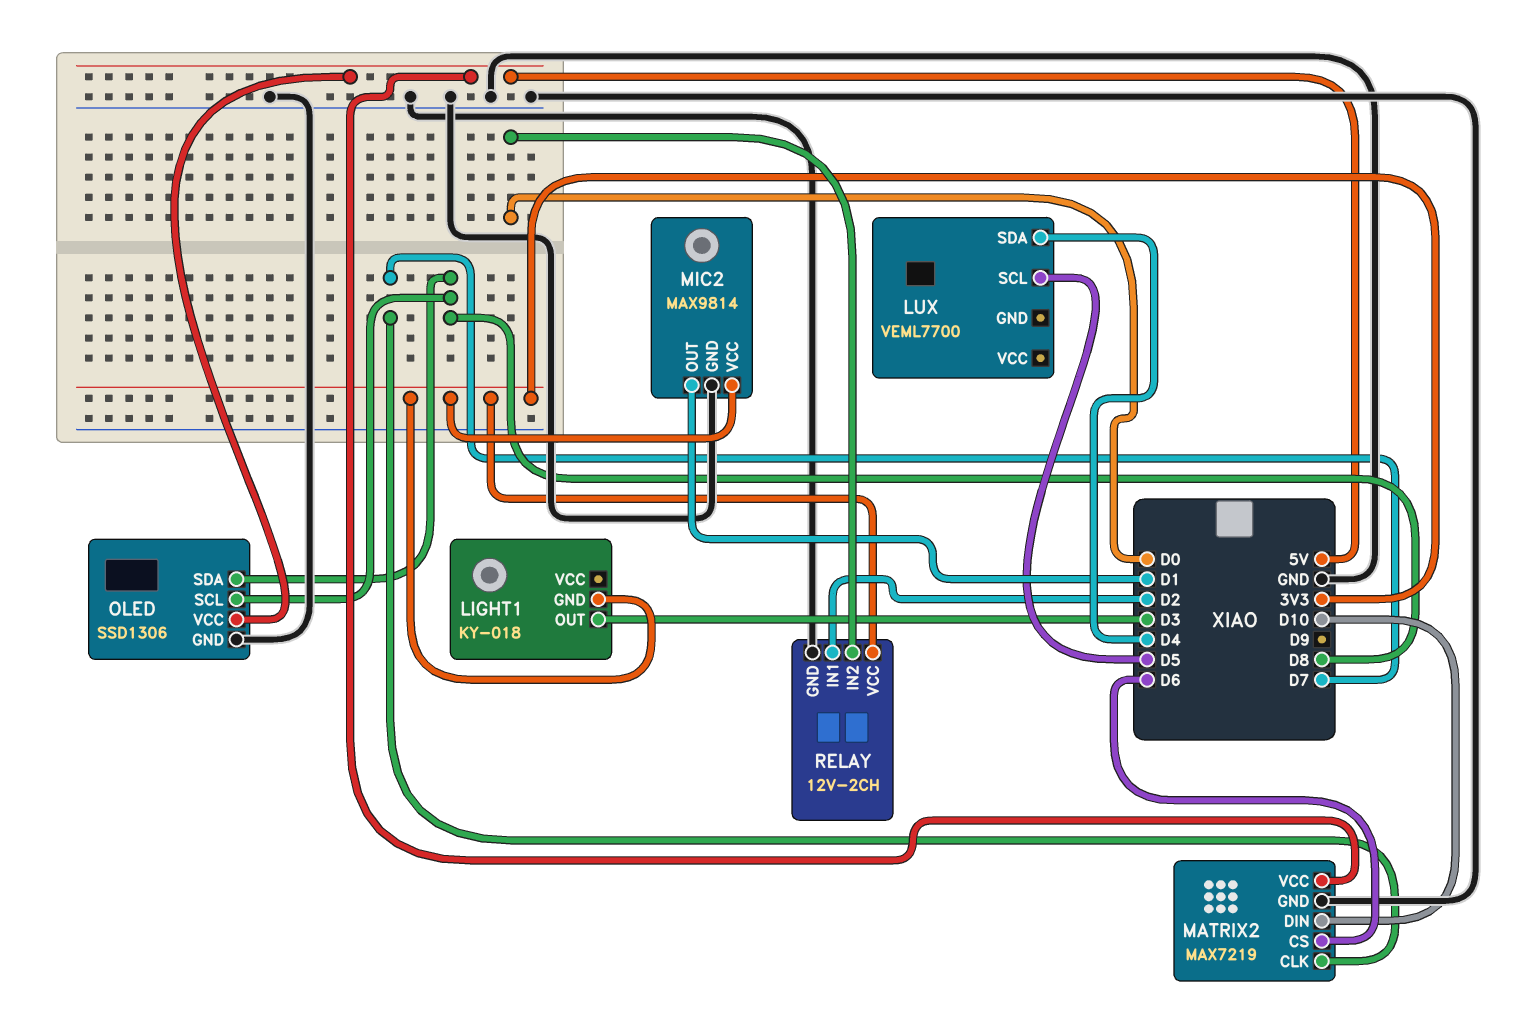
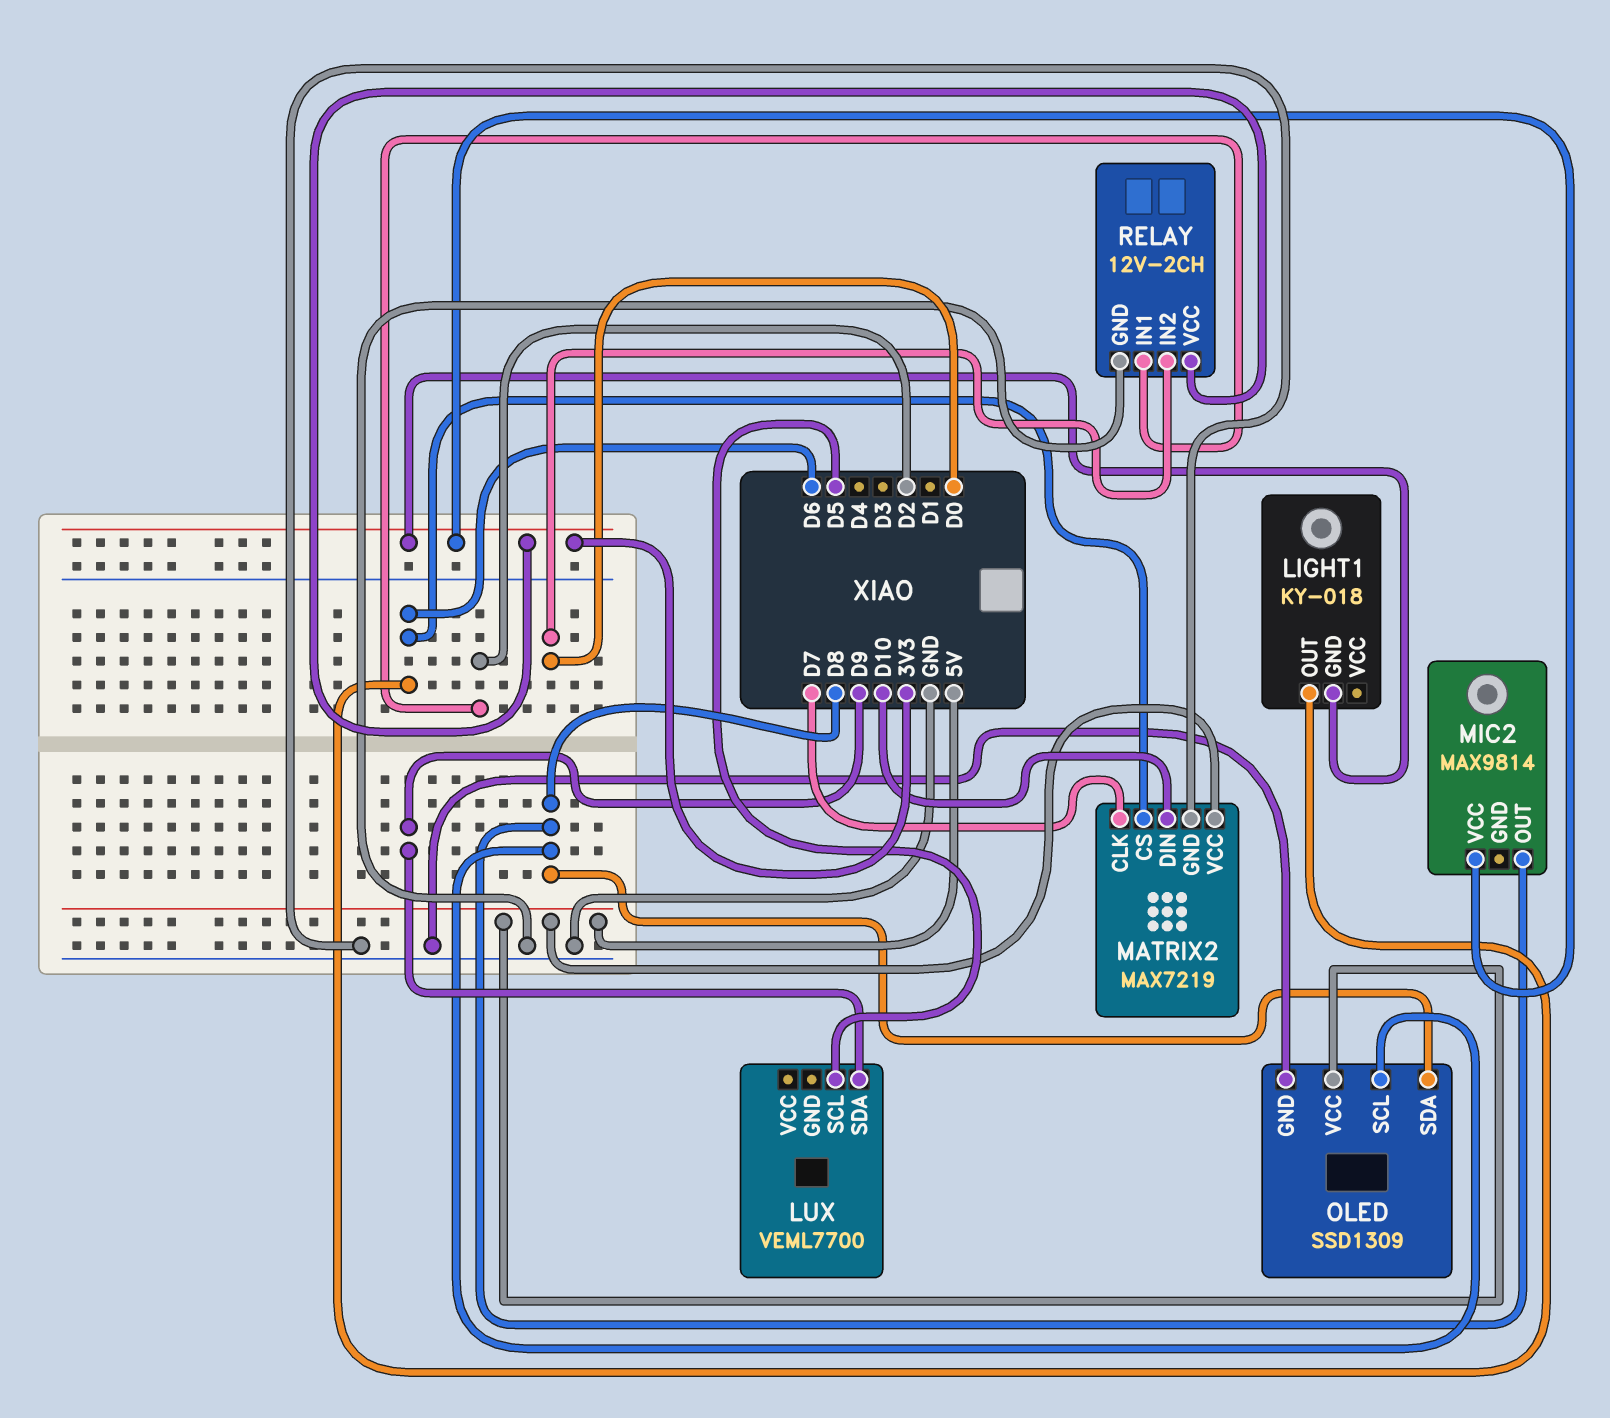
LIGHT1 pin OUT: D3 -> D6
LUX pin SDA: D4 -> D9
MIC2 pin GND: GND -> none
MIC2 pin OUT: D1 -> D8
OLED: SSD1306 -> SSD1309

